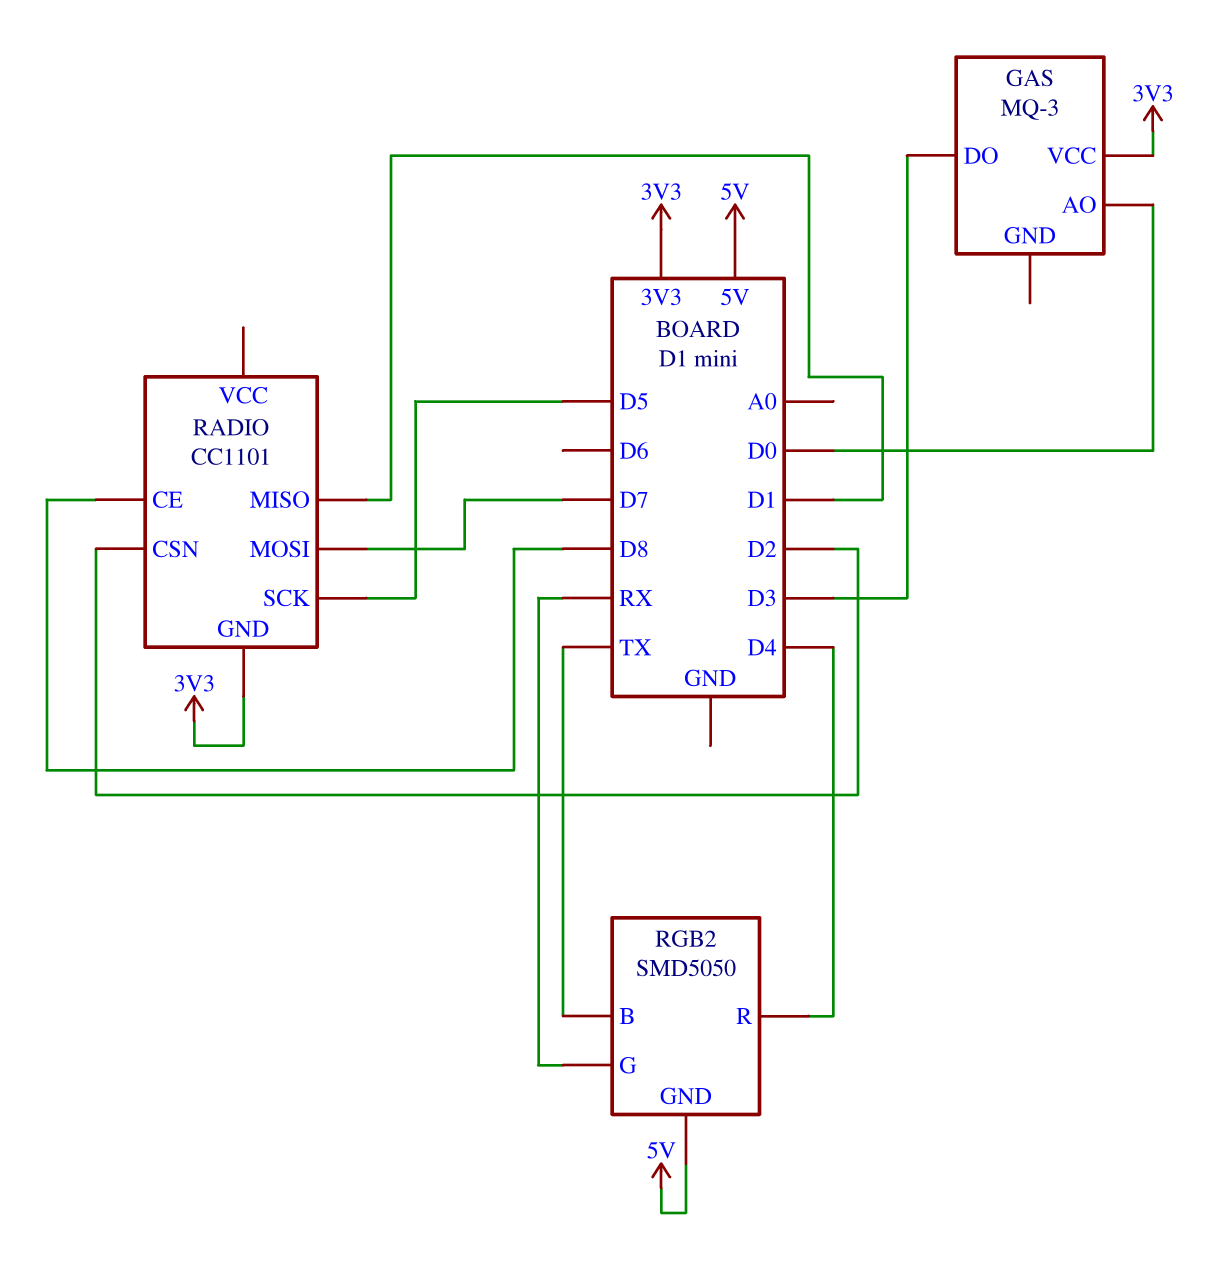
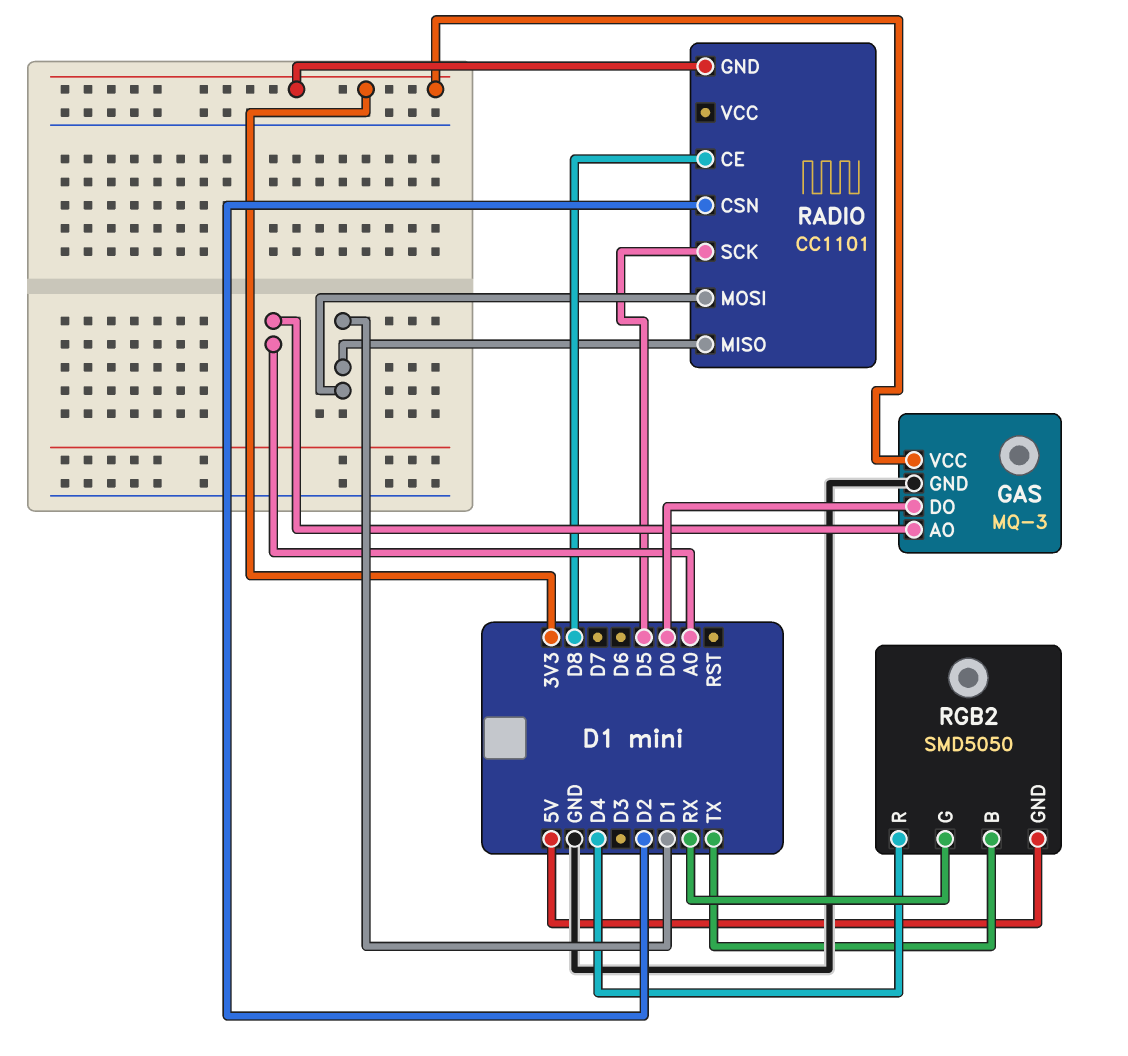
GAS pin AO: D0 -> A0
GAS pin DO: D3 -> D0
GAS pin GND: none -> GND
RADIO pin MOSI: D7 -> D1

